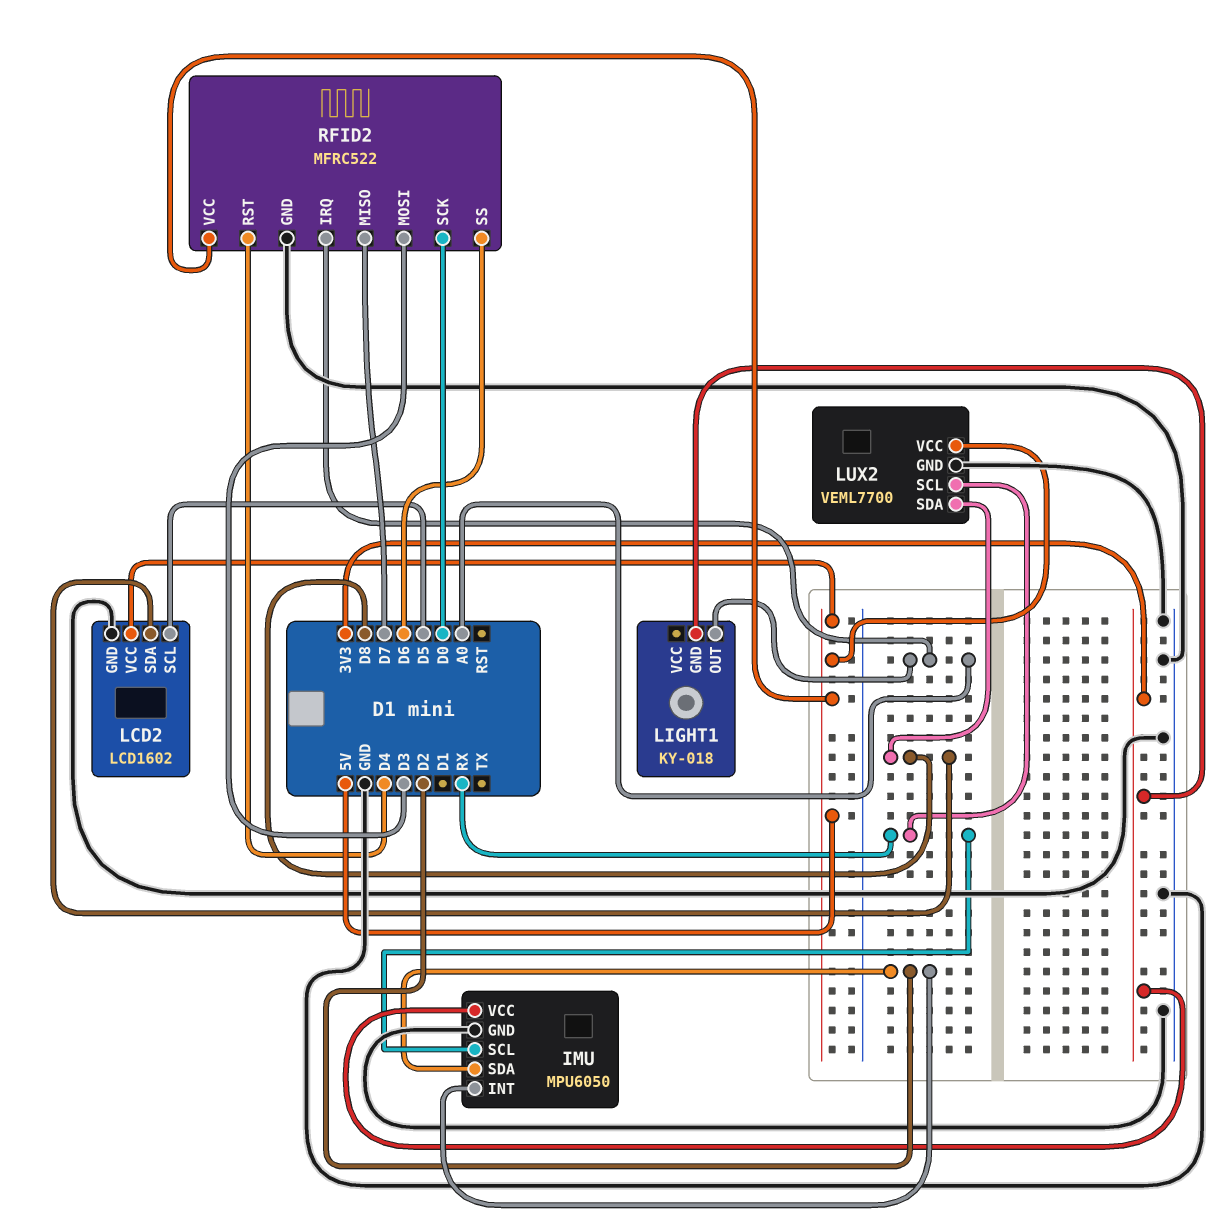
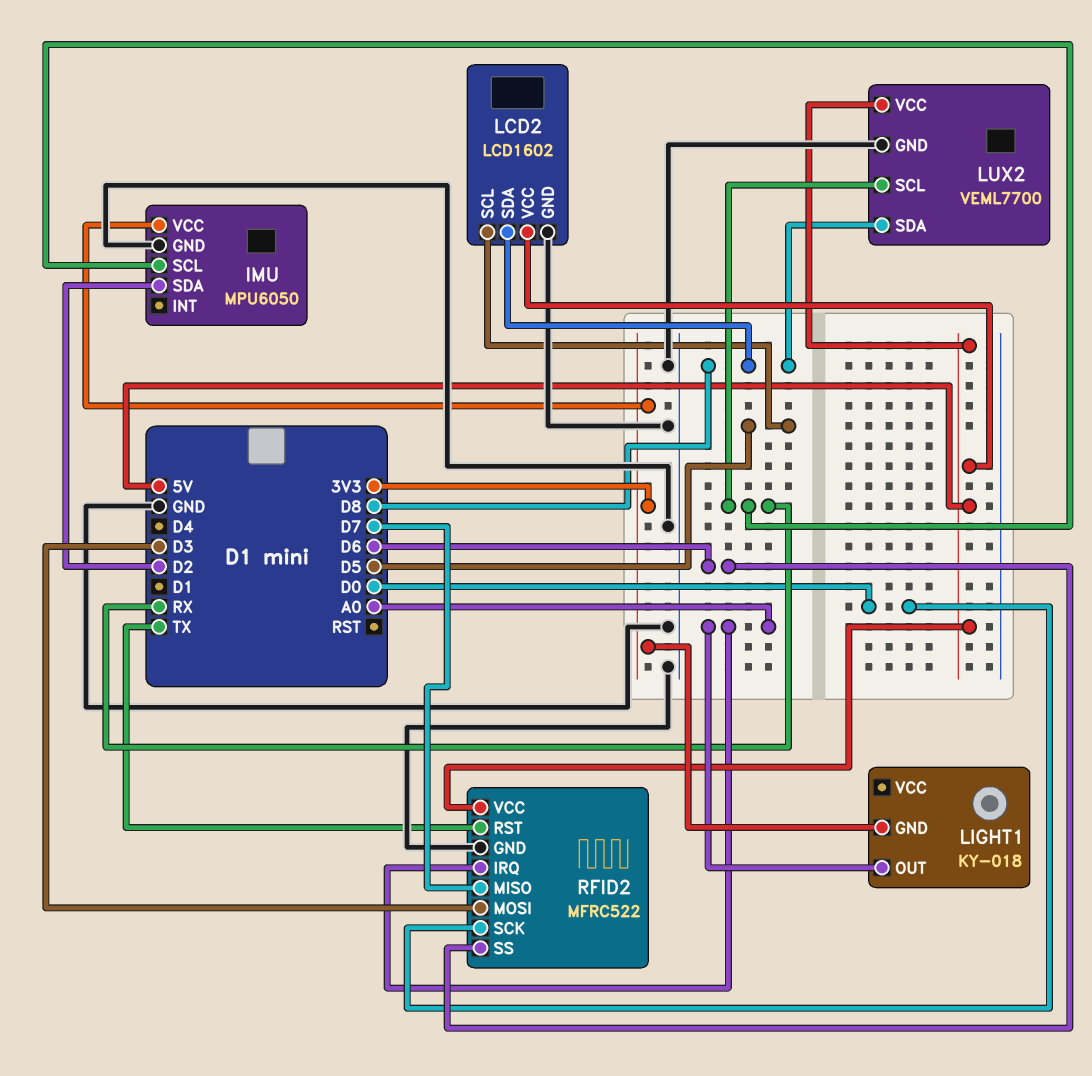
IMU pin INT: D2 -> none
RFID2 pin RST: D4 -> TX

